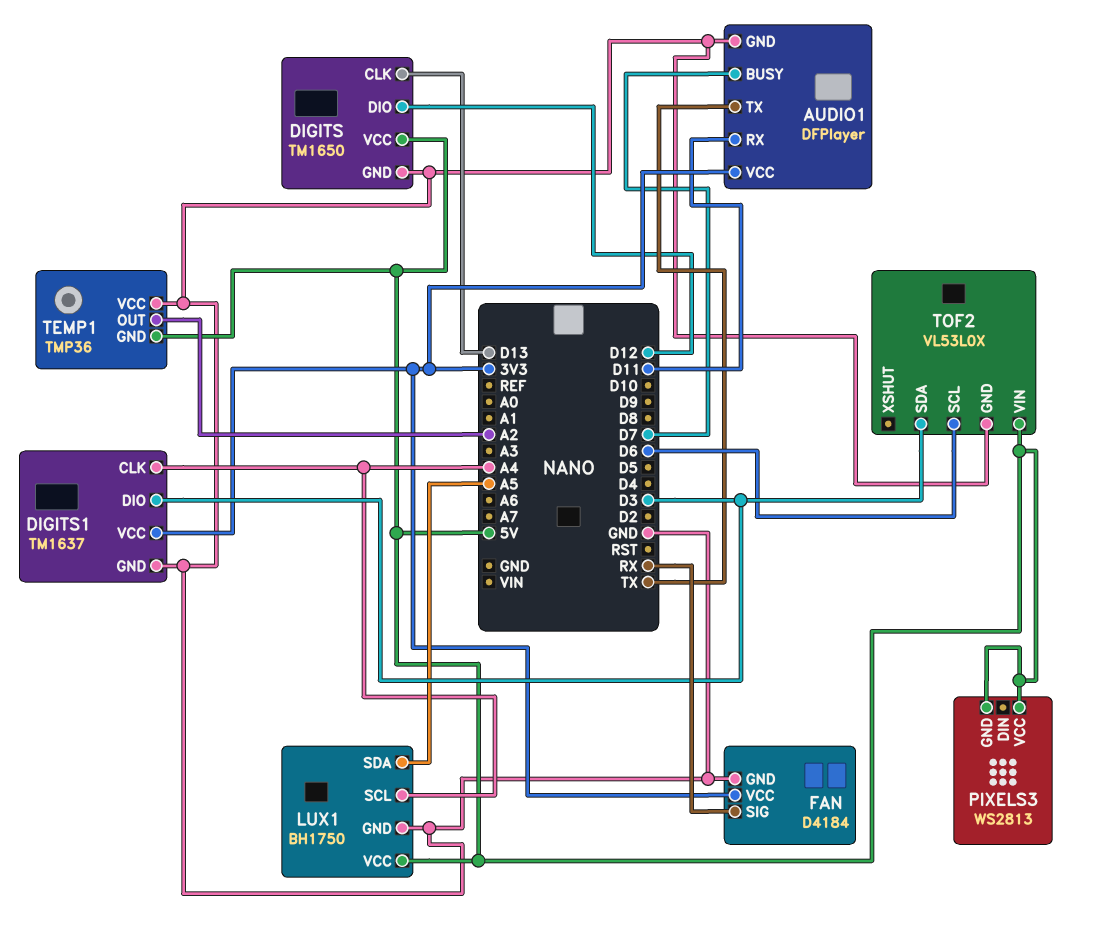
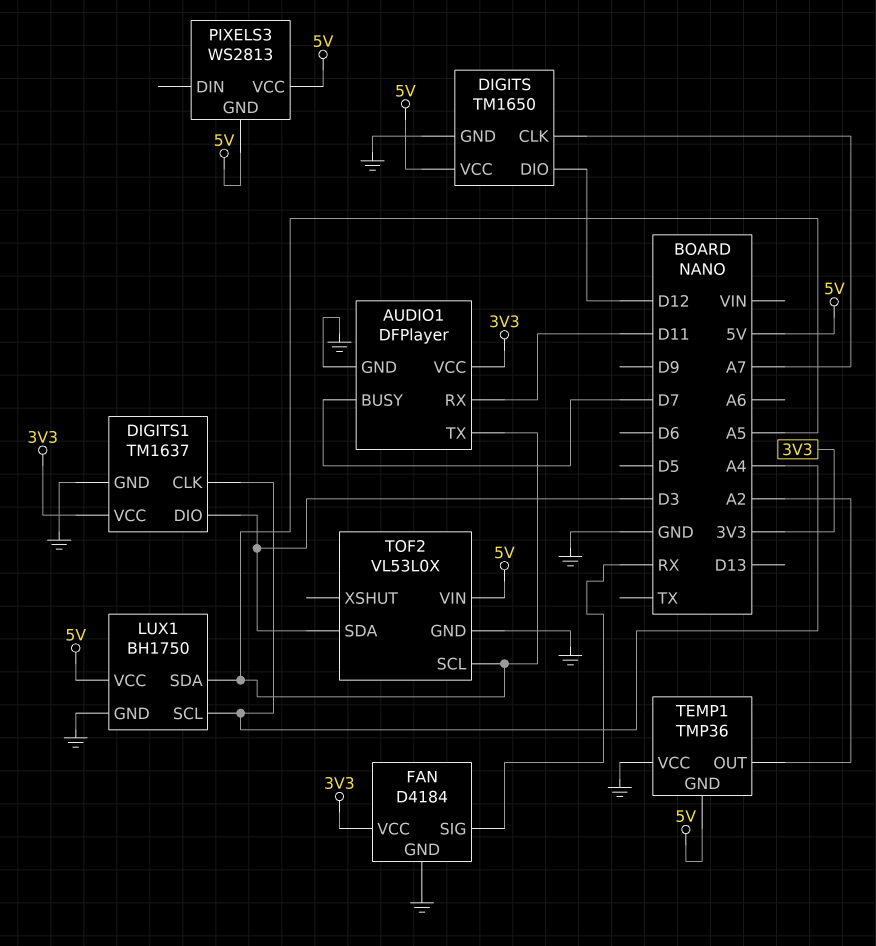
AUDIO1 pin TX: TX -> A5
DIGITS pin CLK: D13 -> A7
TOF2 pin SCL: D6 -> A5

